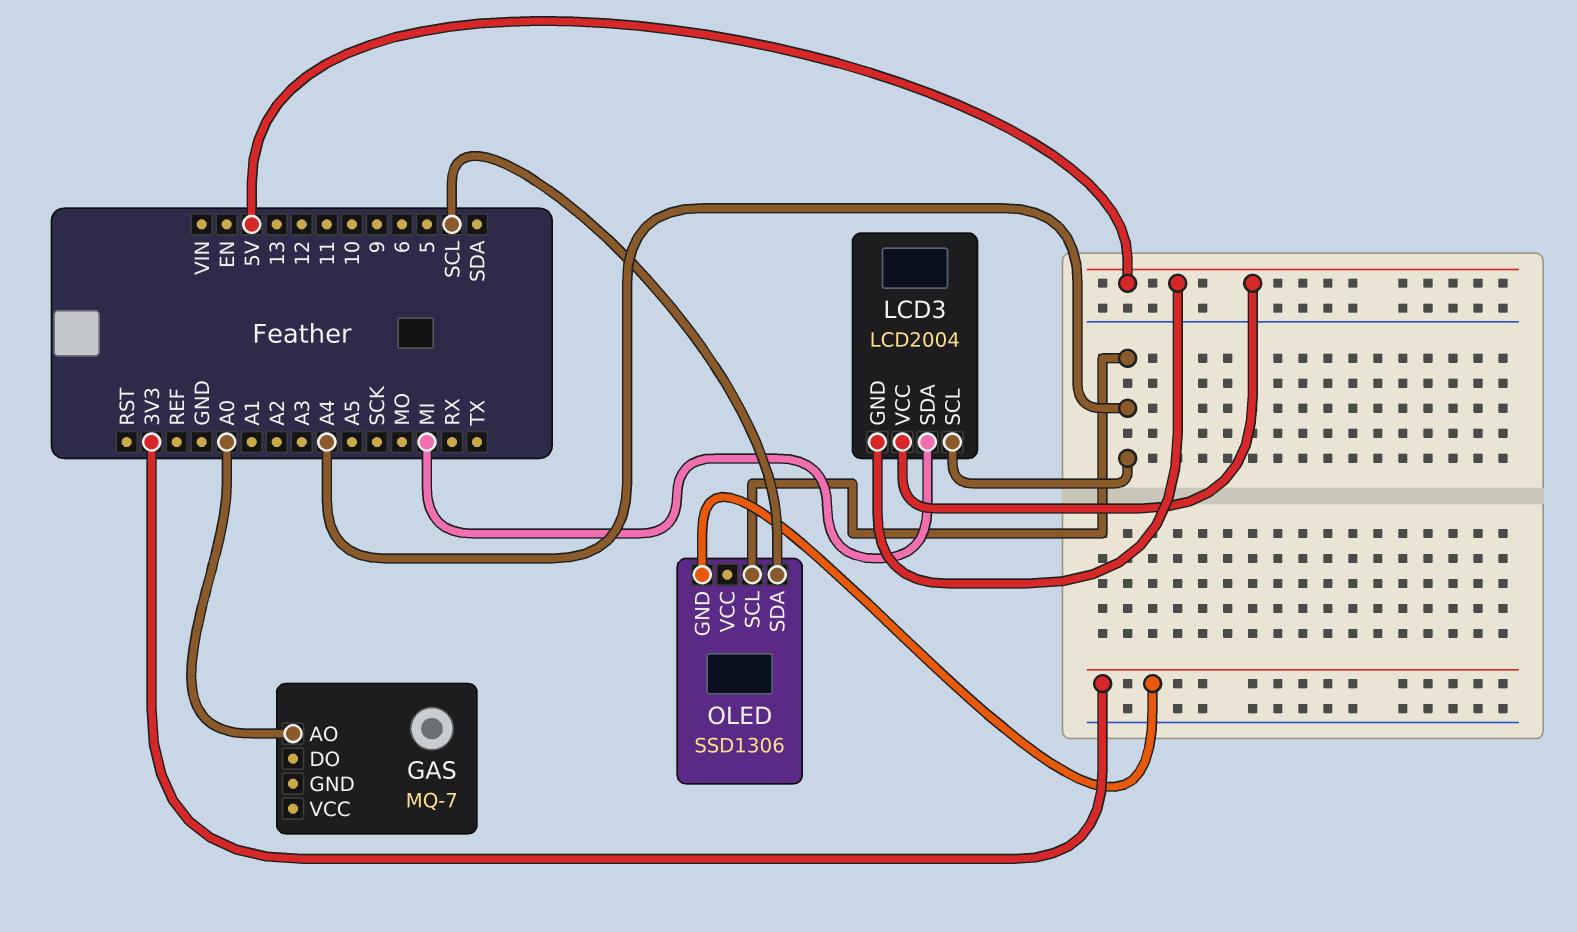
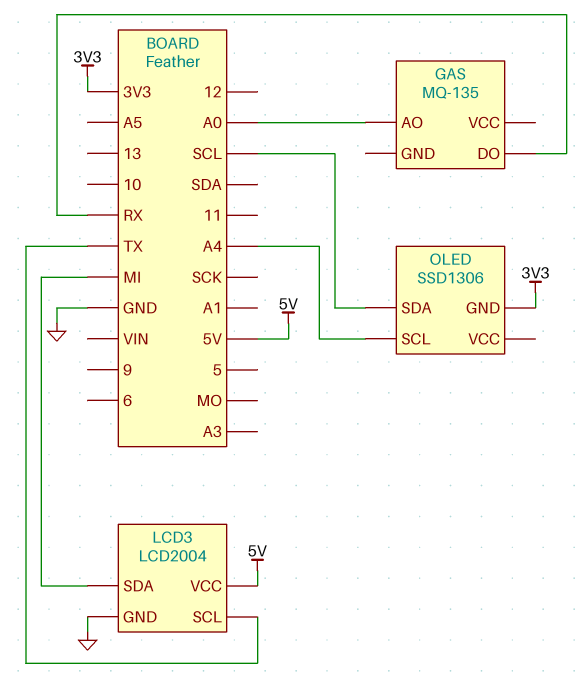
GAS: MQ-7 -> MQ-135
GAS pin DO: none -> RX
LCD3 pin GND: 5V -> GND
LCD3 pin SCL: A4 -> TX

